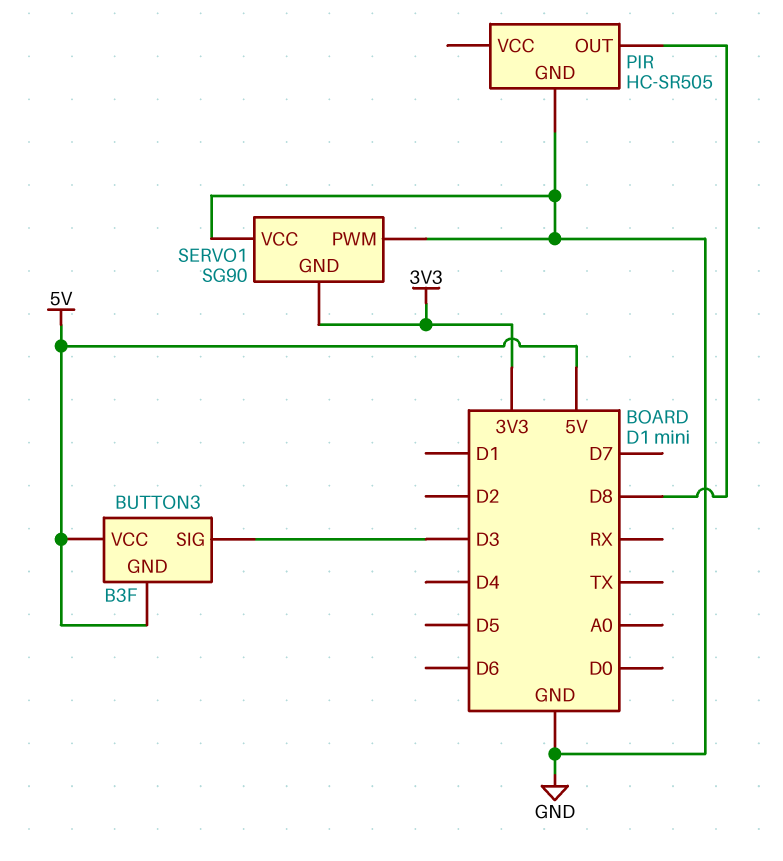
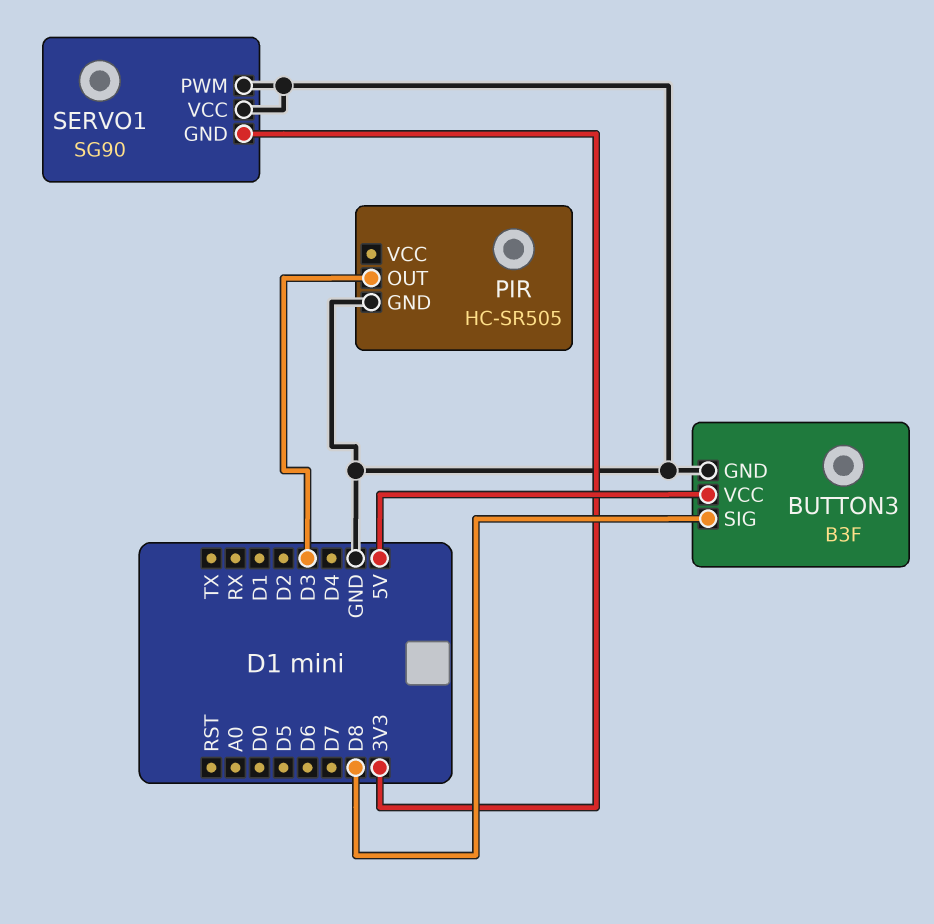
BUTTON3 pin GND: 5V -> GND
BUTTON3 pin SIG: D3 -> D8
PIR pin OUT: D8 -> D3

